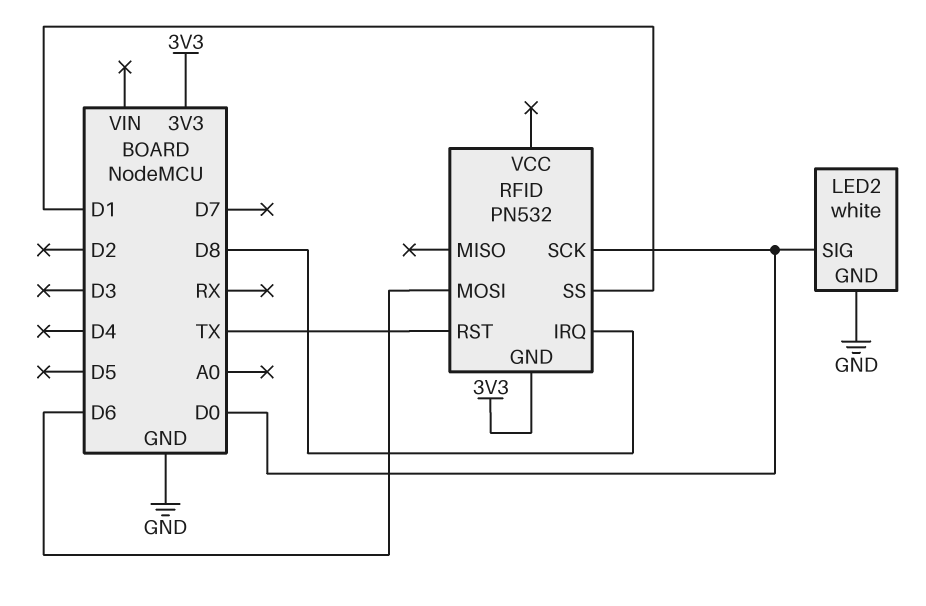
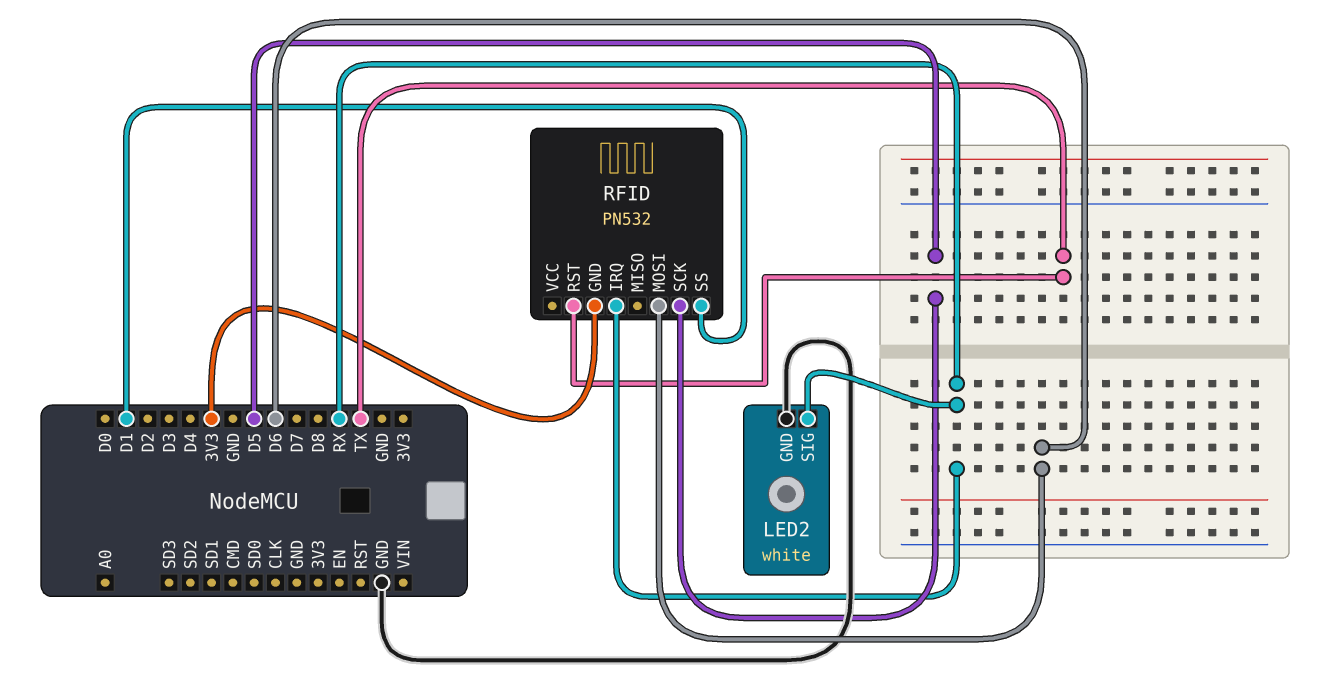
LED2 pin SIG: D0 -> RX
RFID pin IRQ: D8 -> RX
RFID pin SCK: D0 -> D5

